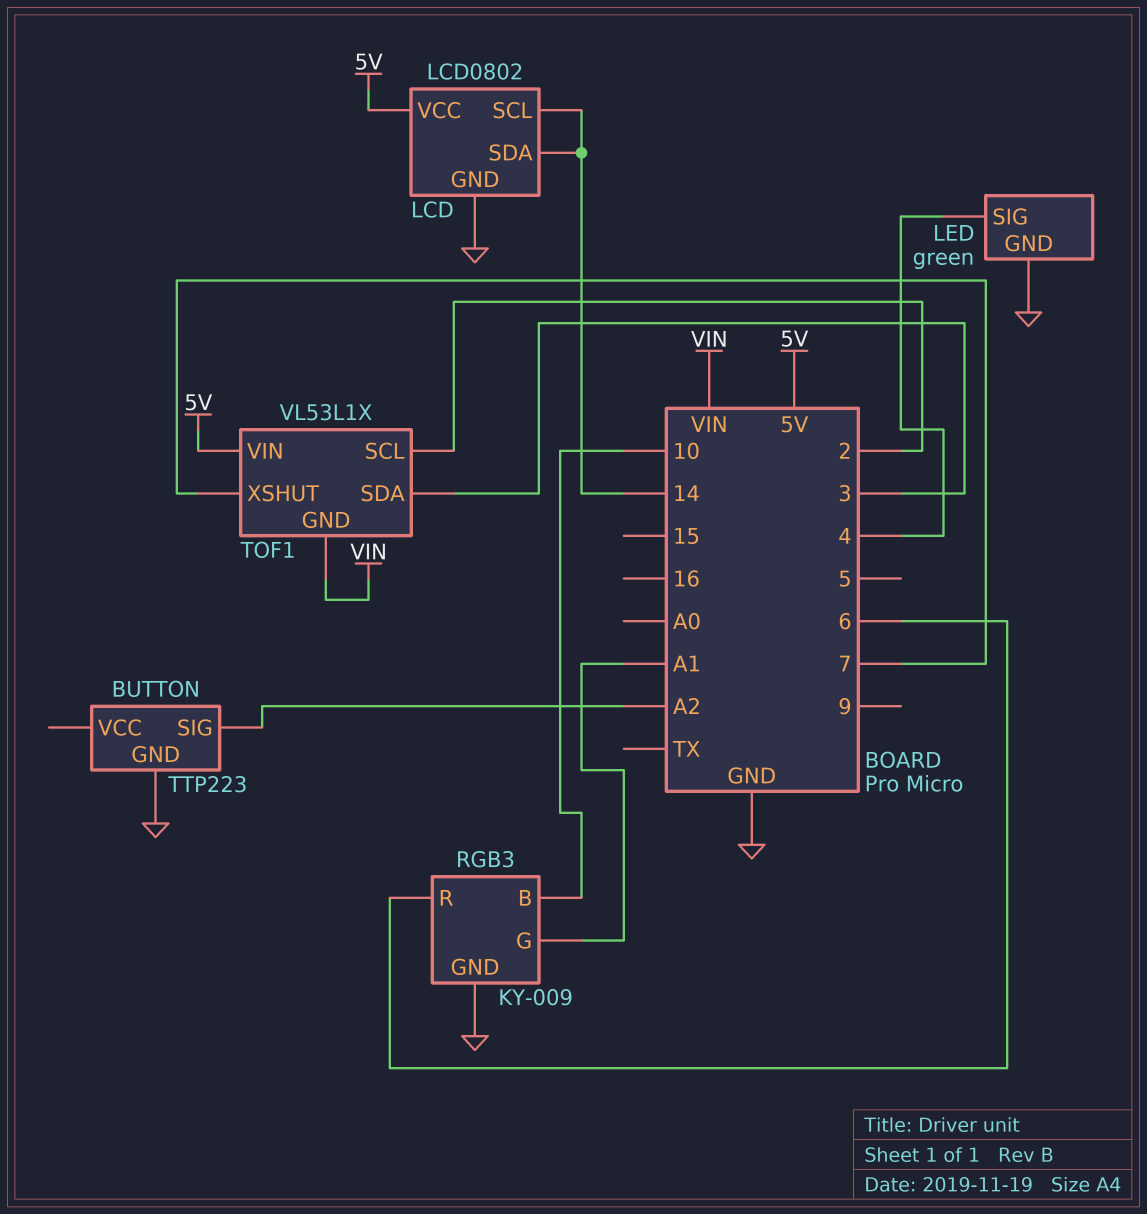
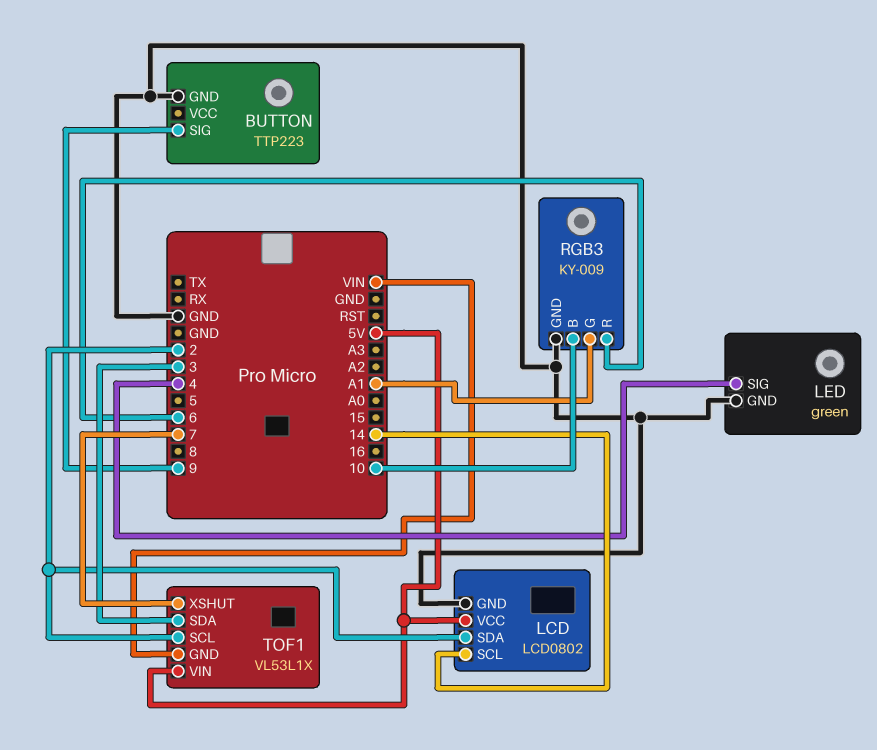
BUTTON pin SIG: A2 -> 9
LCD pin SDA: 14 -> 2

